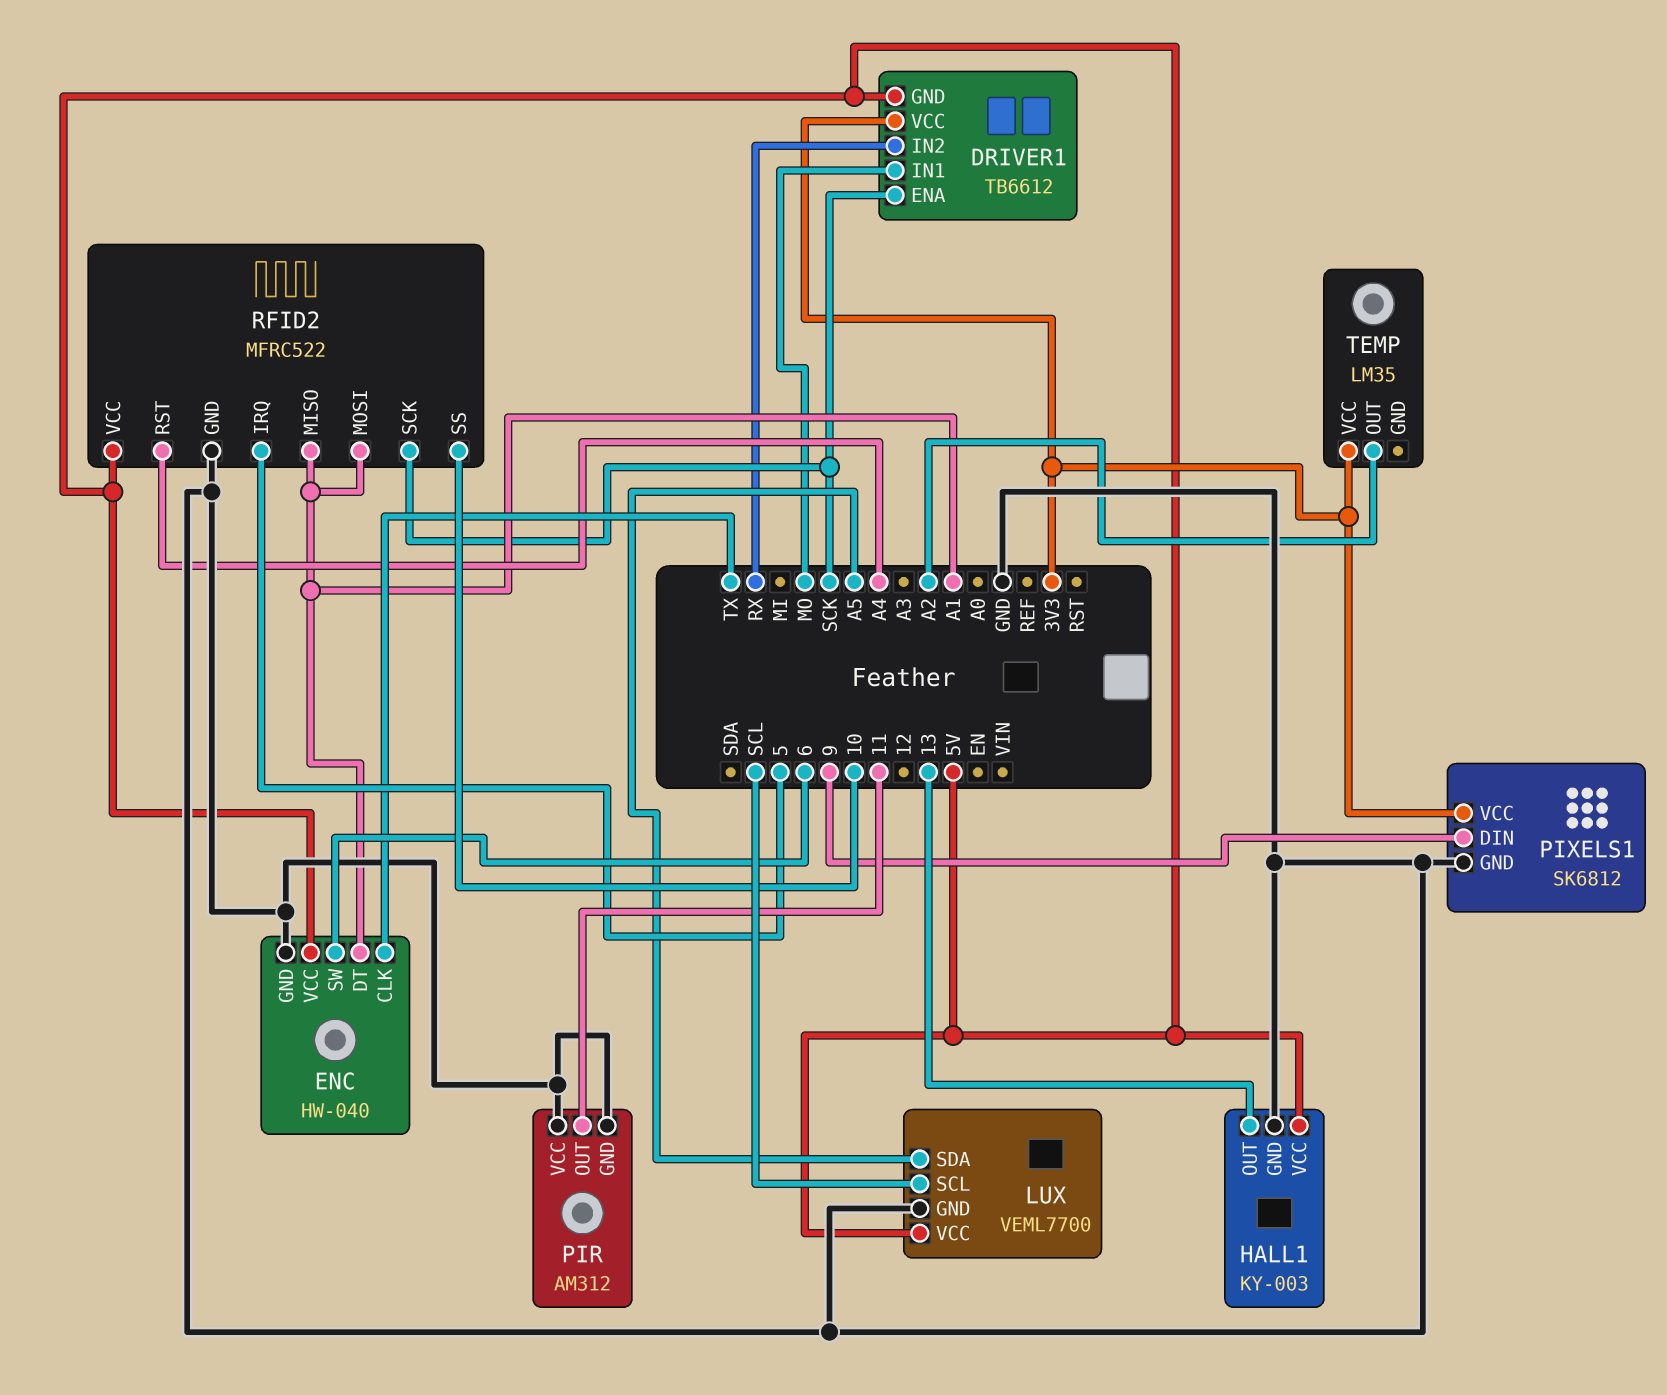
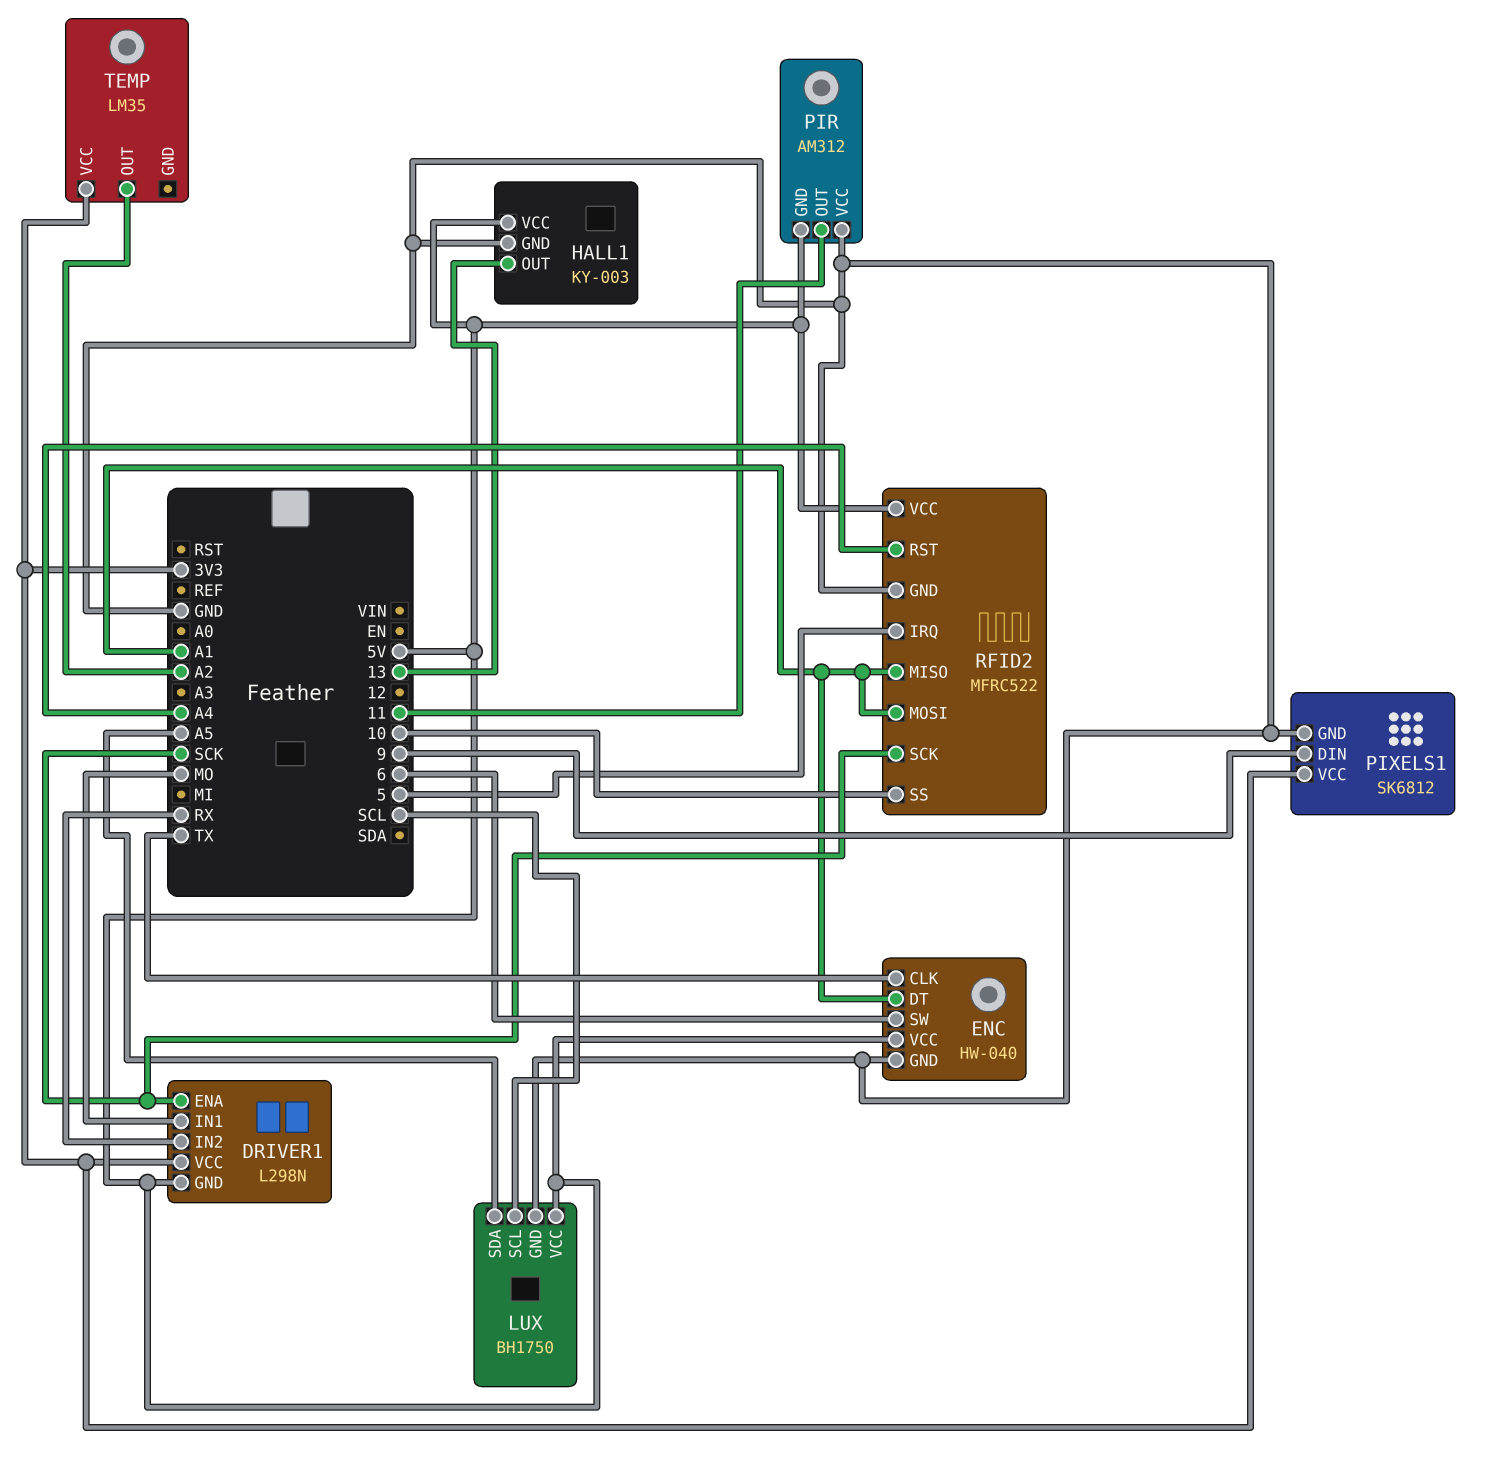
DRIVER1: TB6612 -> L298N
LUX: VEML7700 -> BH1750
PIR pin GND: GND -> 5V

